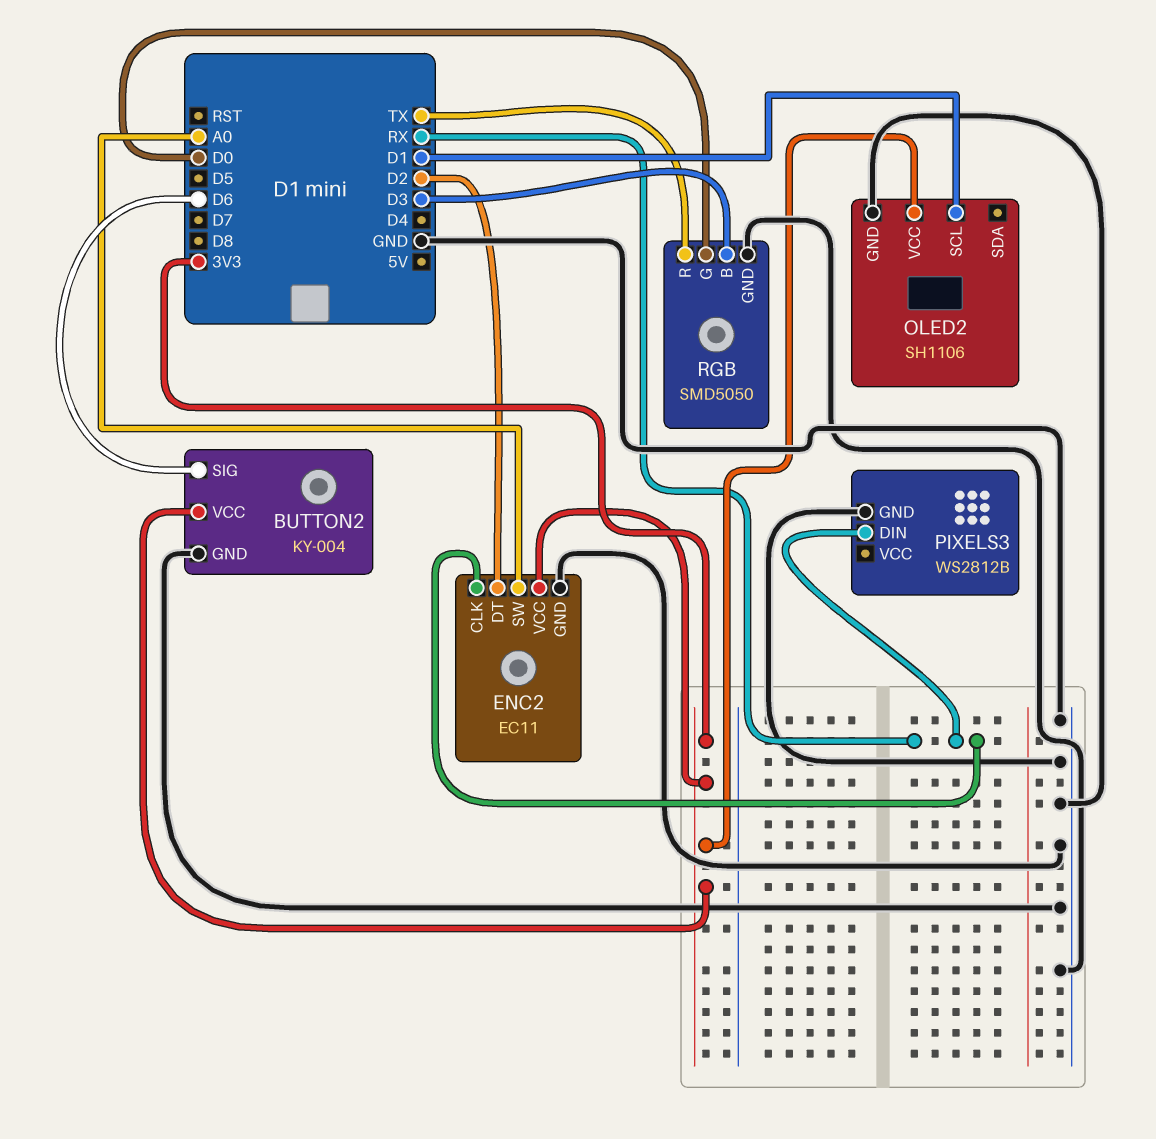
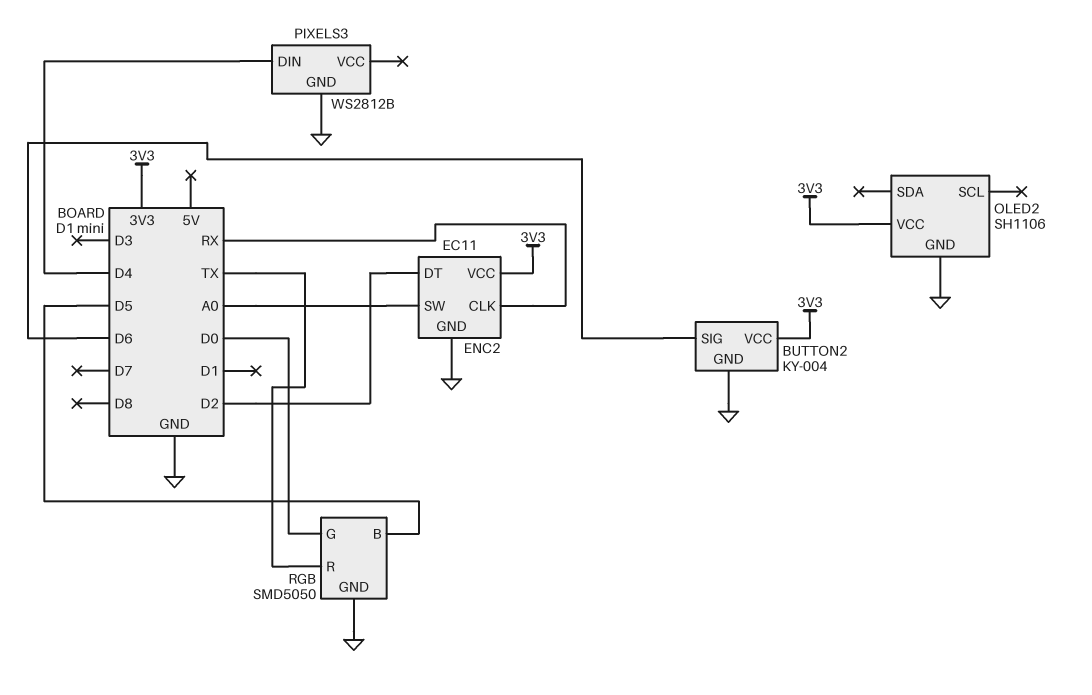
OLED2 pin SCL: D1 -> none
PIXELS3 pin DIN: RX -> D4
RGB pin B: D3 -> D5

